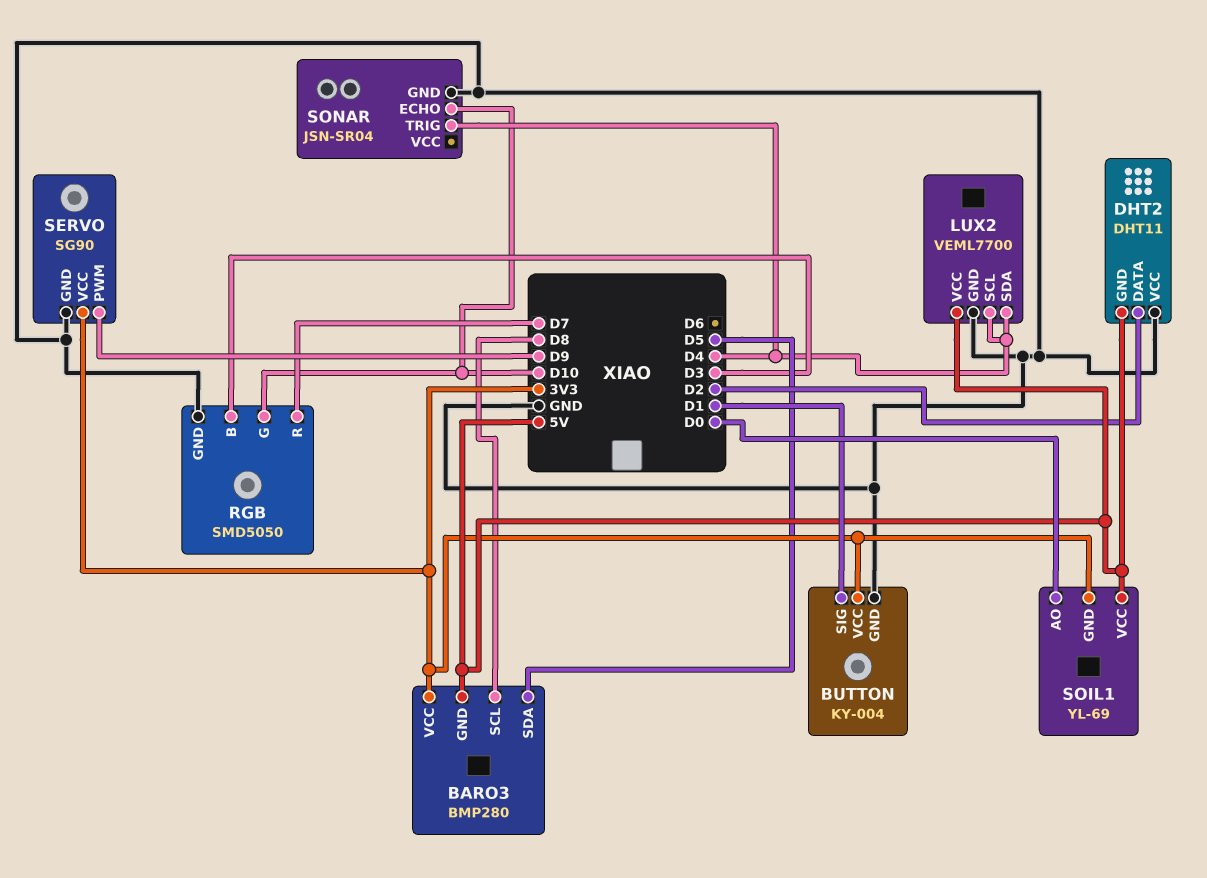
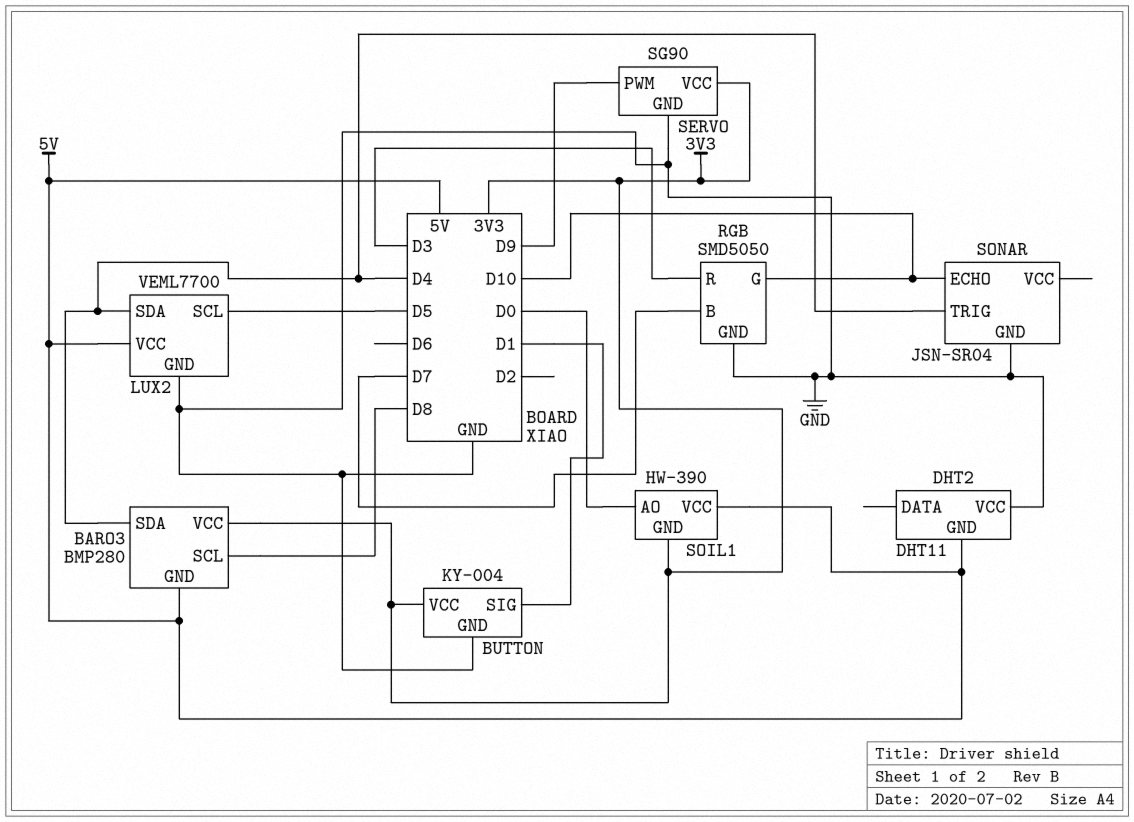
BARO3 pin SDA: D5 -> D4
DHT2 pin DATA: D2 -> none
LUX2 pin SCL: D4 -> D5
RGB pin B: D3 -> D7
RGB pin R: D7 -> D3
SOIL1: YL-69 -> HW-390

